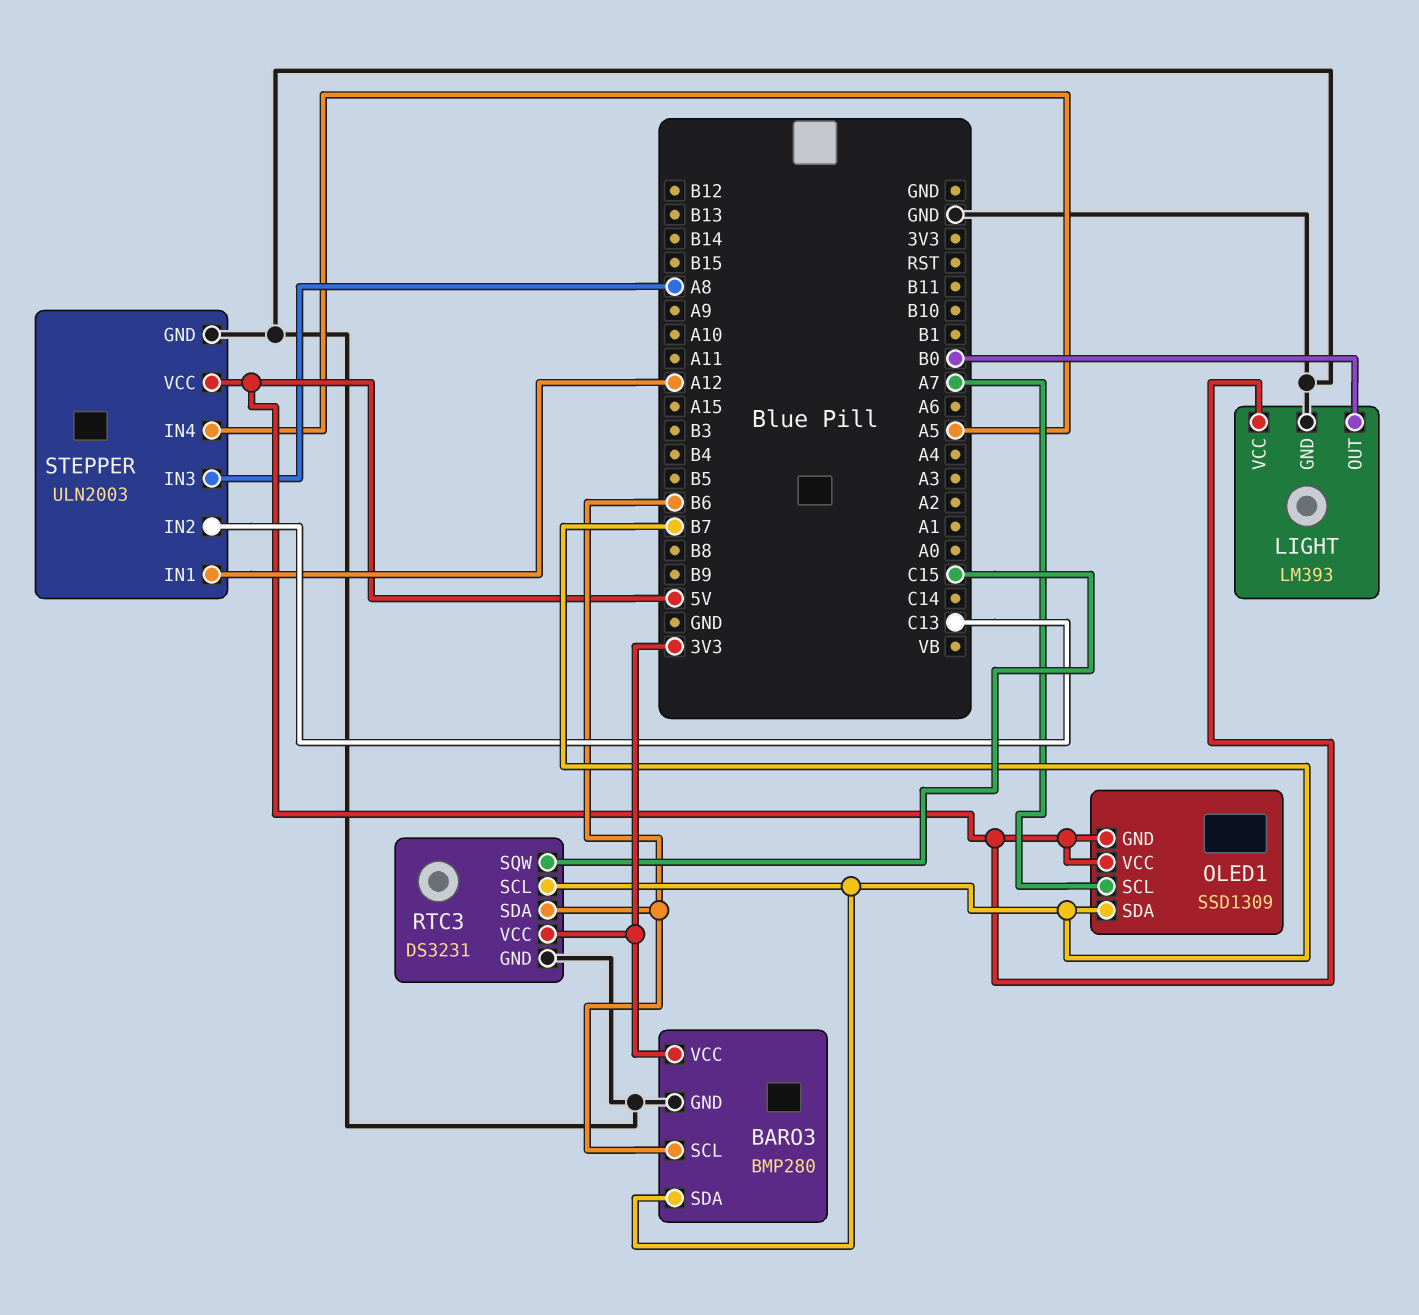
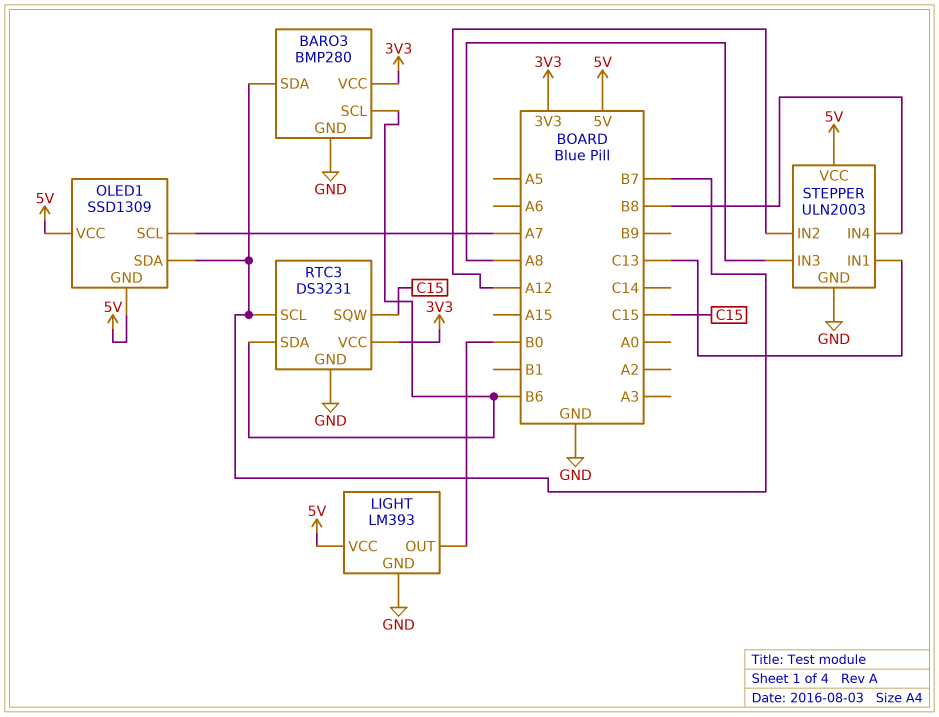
STEPPER pin IN1: A12 -> C13
STEPPER pin IN2: C13 -> A12
STEPPER pin IN4: A5 -> B8

